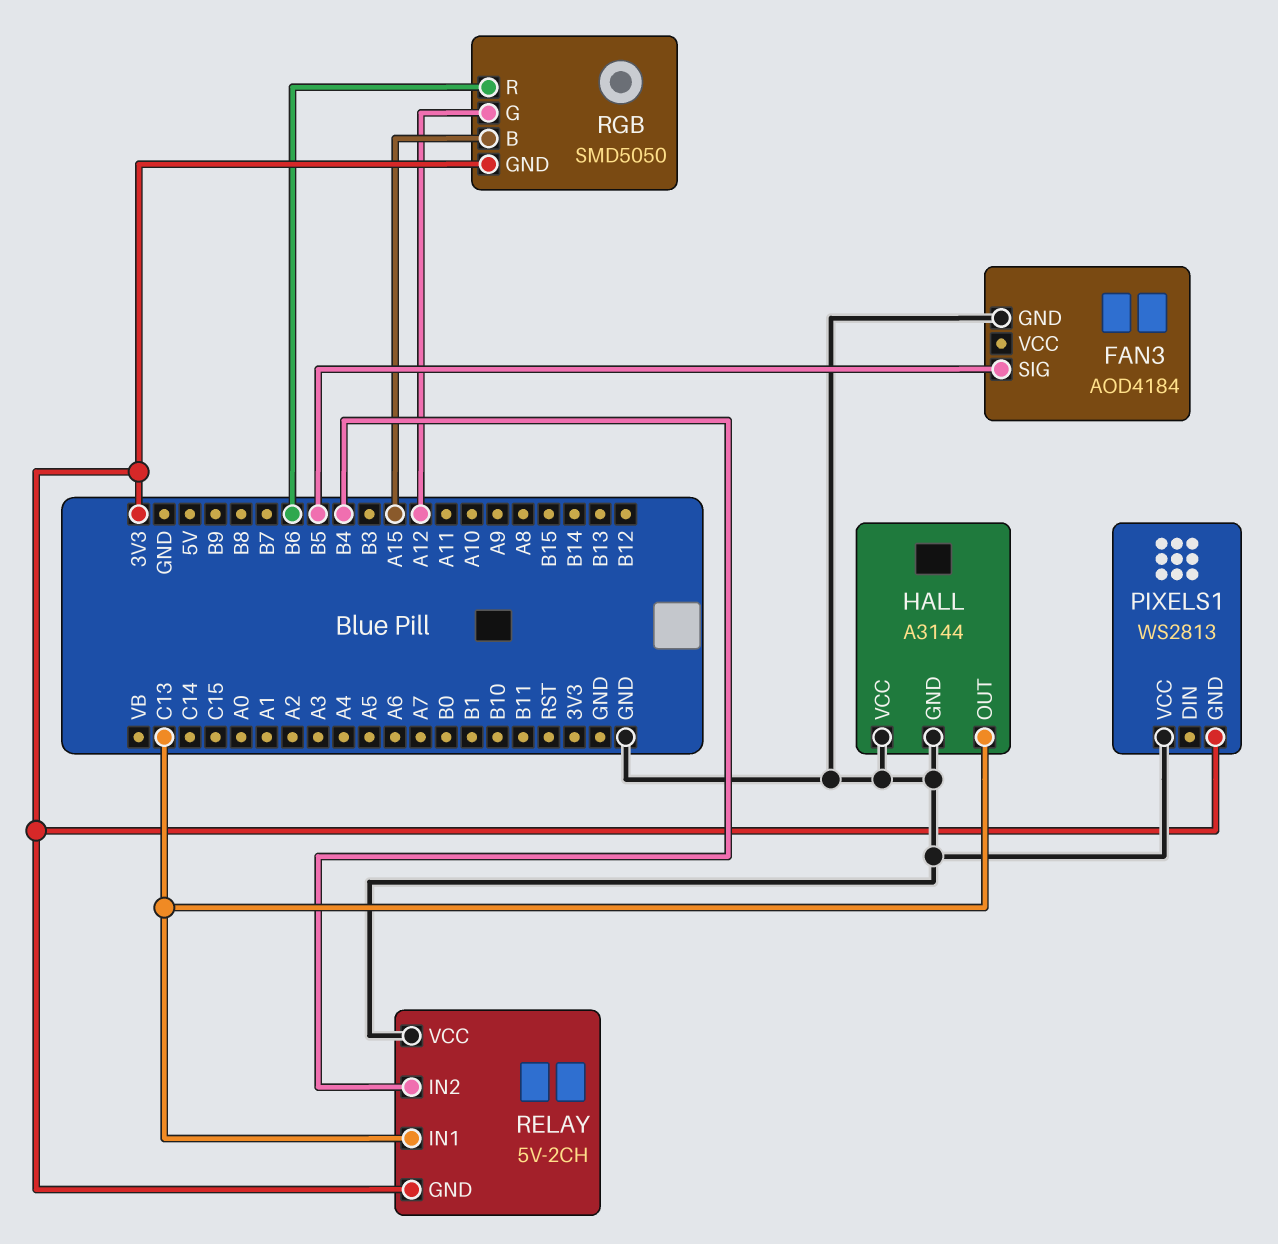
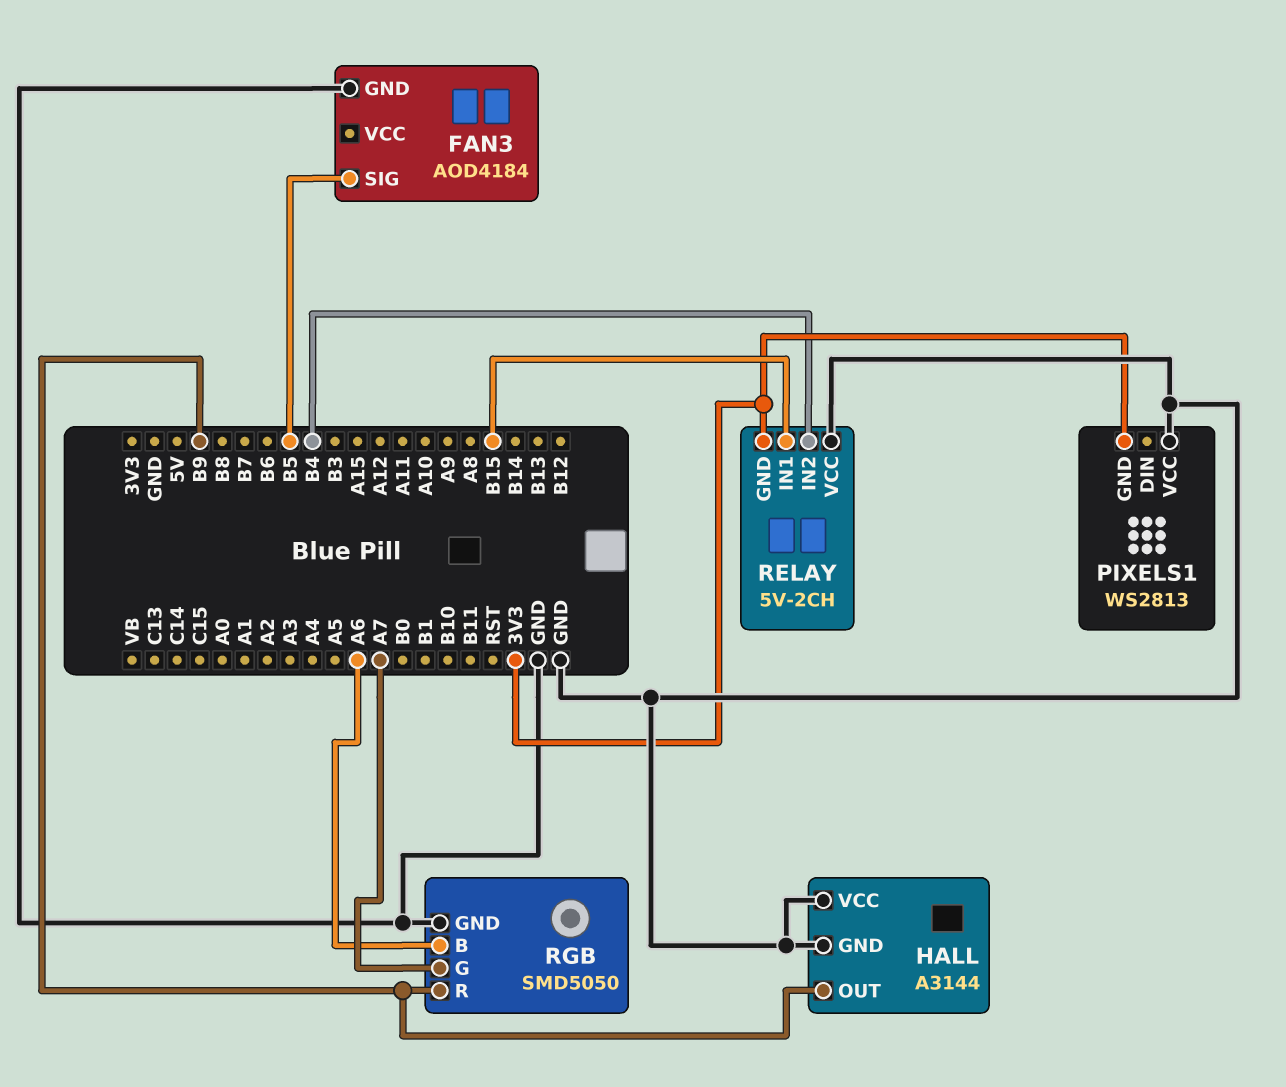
HALL pin OUT: C13 -> B9
RELAY pin IN1: C13 -> B15
RGB pin B: A15 -> A6
RGB pin G: A12 -> A7
RGB pin GND: 3V3 -> GND
RGB pin R: B6 -> B9

